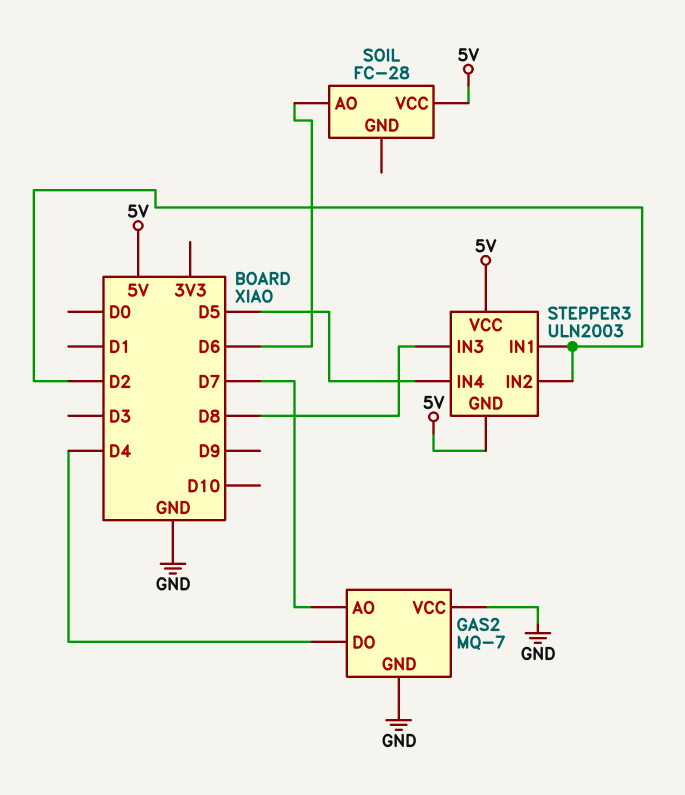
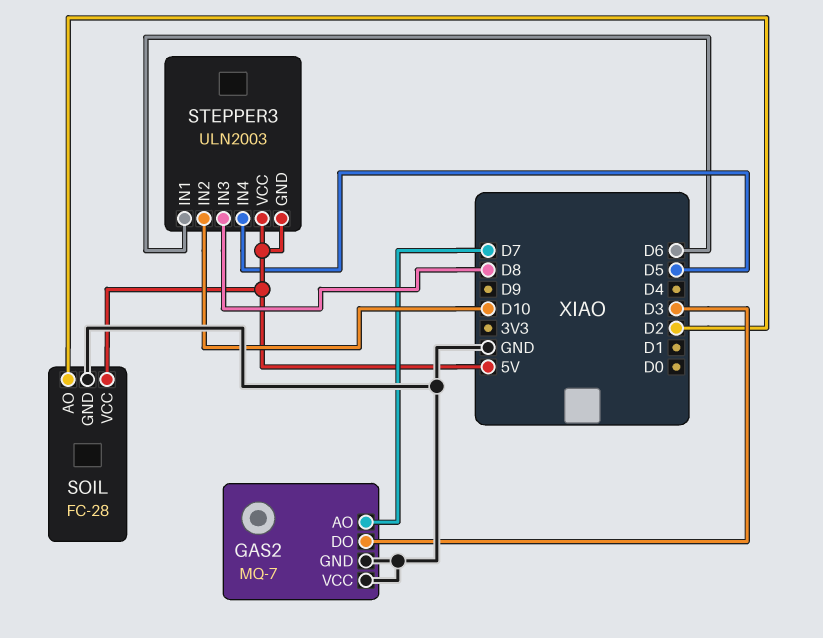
GAS2 pin DO: D4 -> D3
SOIL pin AO: D6 -> D2
SOIL pin GND: none -> GND
STEPPER3 pin IN1: D2 -> D6
STEPPER3 pin IN2: D2 -> D10

